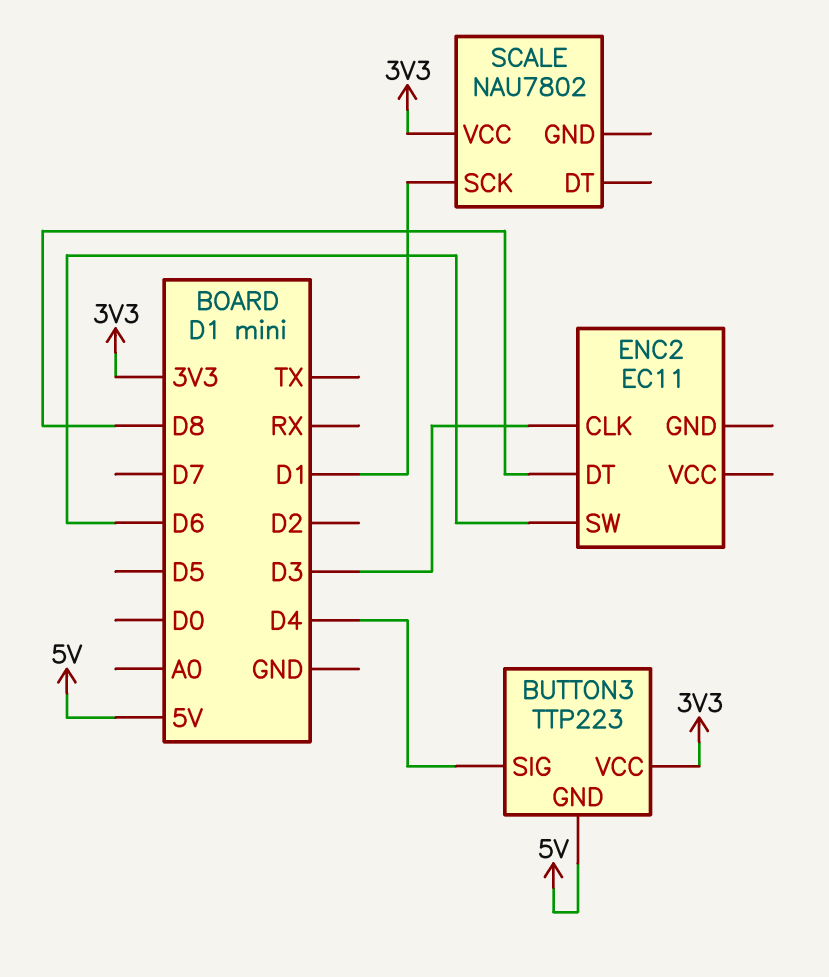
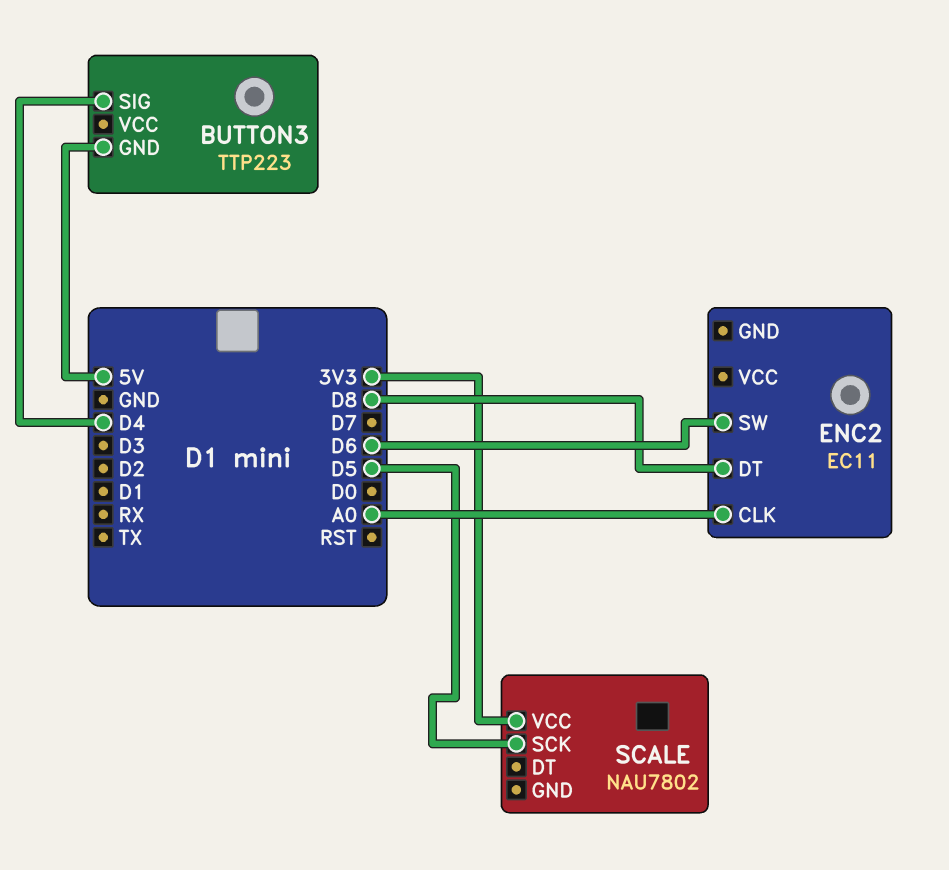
BUTTON3 pin VCC: 3V3 -> none
ENC2 pin CLK: D3 -> A0
SCALE pin SCK: D1 -> D5

